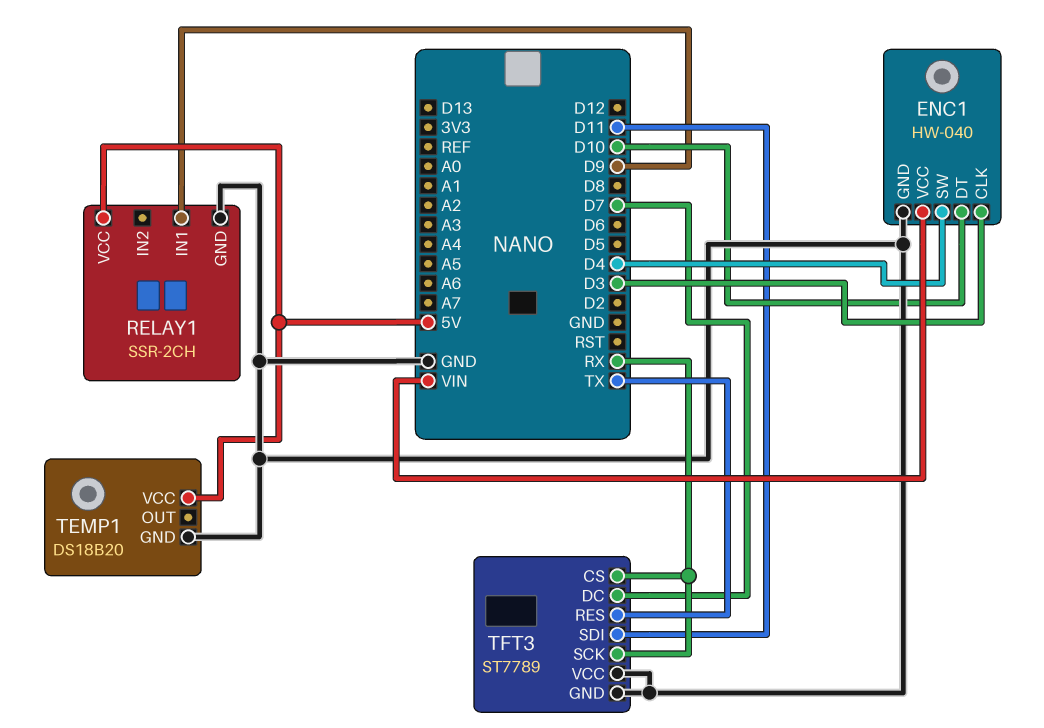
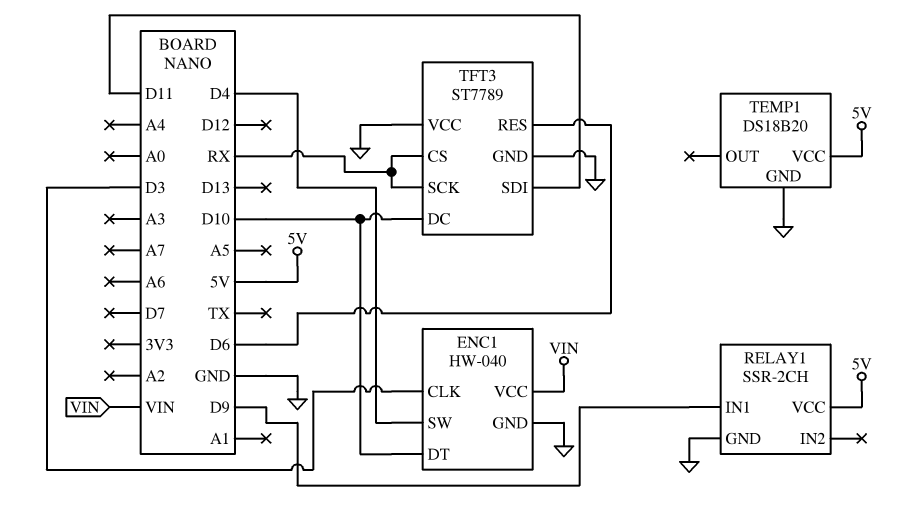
TFT3 pin DC: D7 -> D10
TFT3 pin RES: TX -> D6

